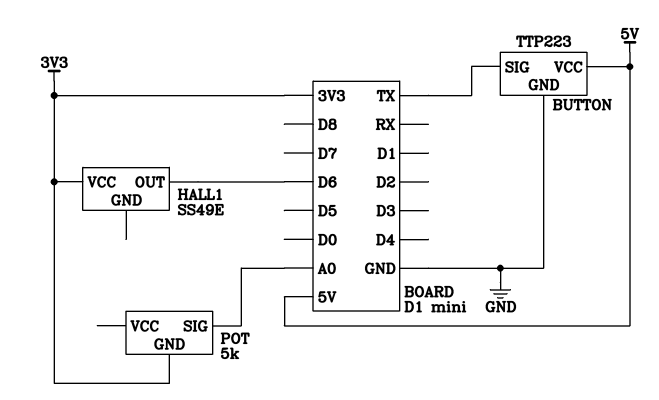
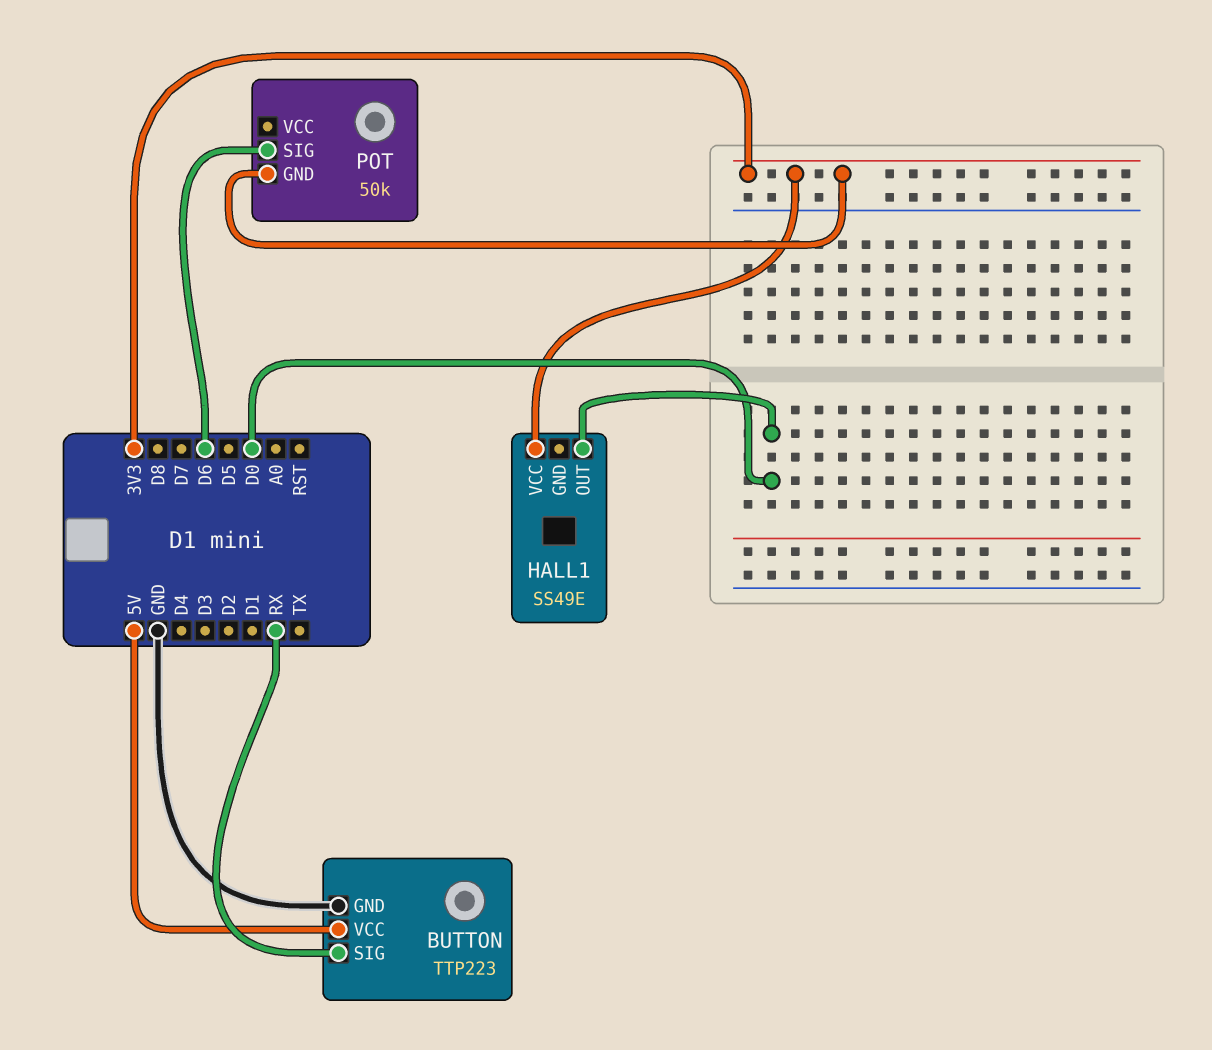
BUTTON pin SIG: TX -> RX
HALL1 pin OUT: D6 -> D0
POT: 5k -> 50k
POT pin SIG: A0 -> D6

